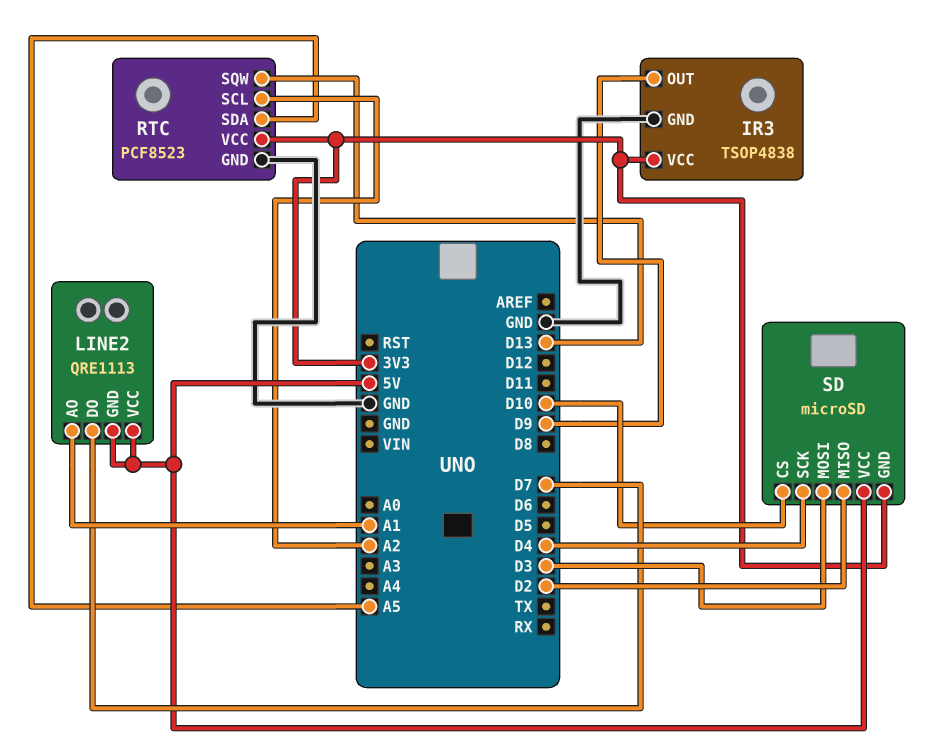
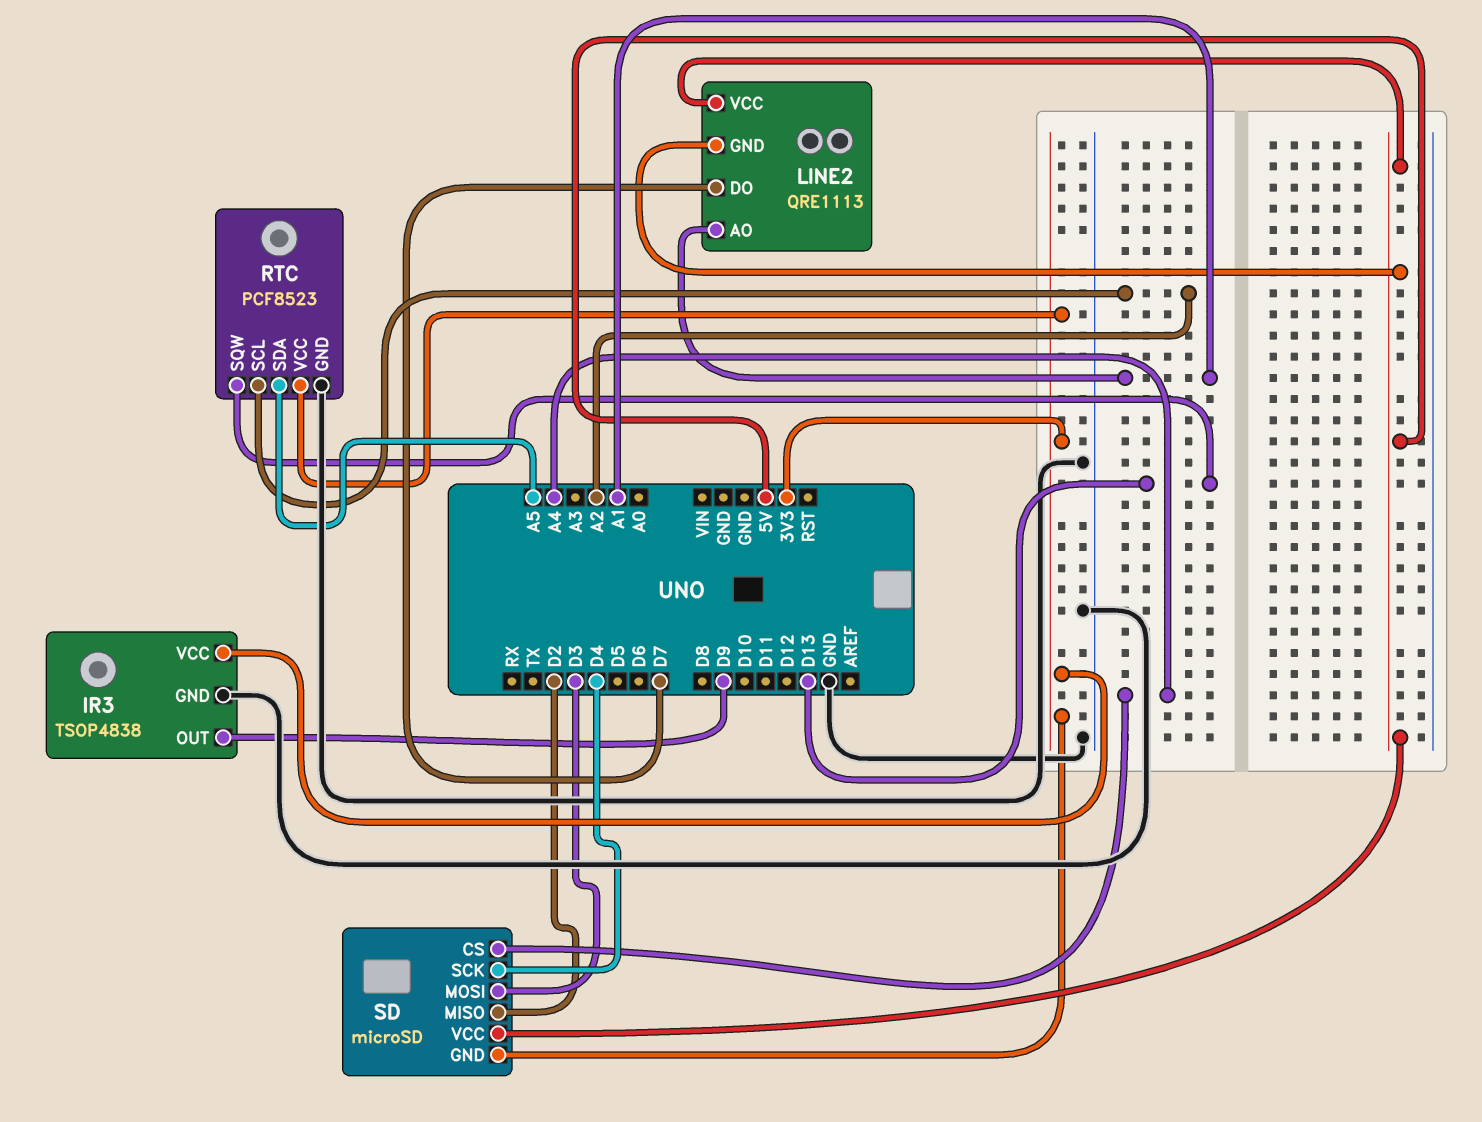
SD pin CS: D10 -> A4

